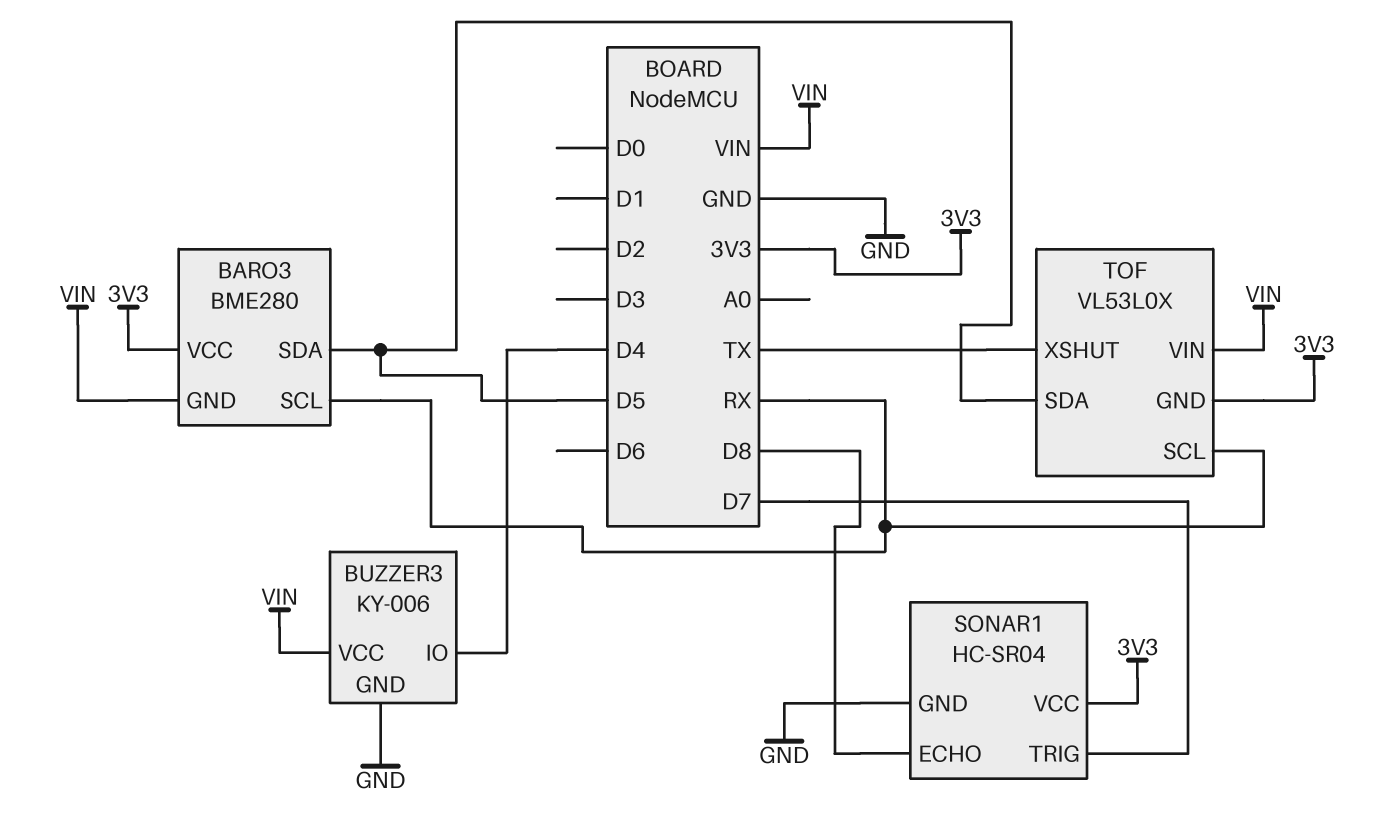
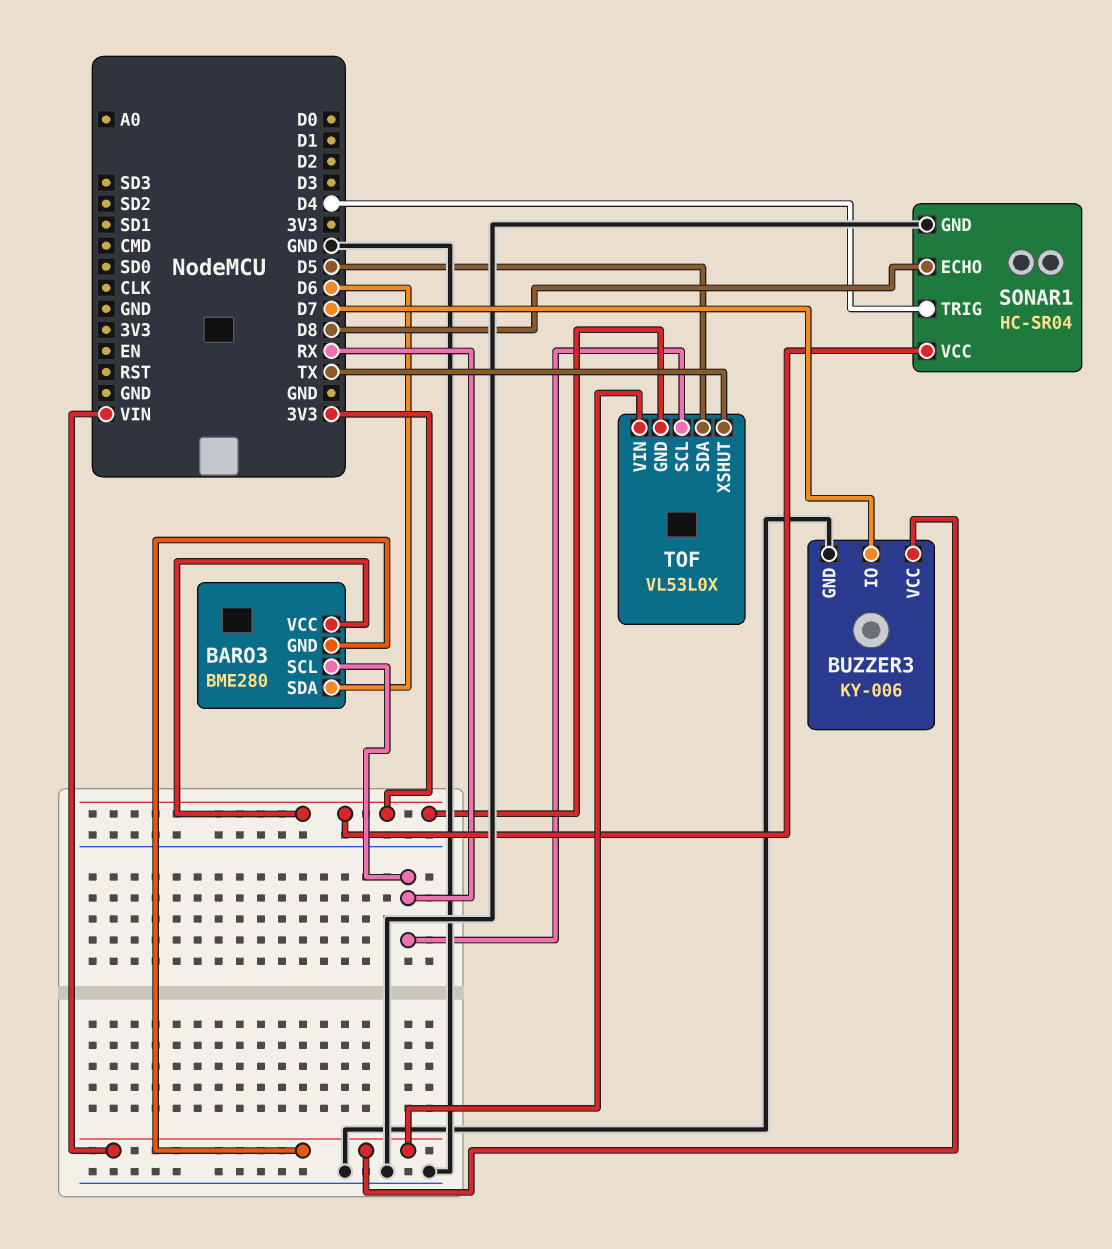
BARO3 pin SDA: D5 -> D6
BUZZER3 pin IO: D4 -> D7
SONAR1 pin TRIG: D7 -> D4

